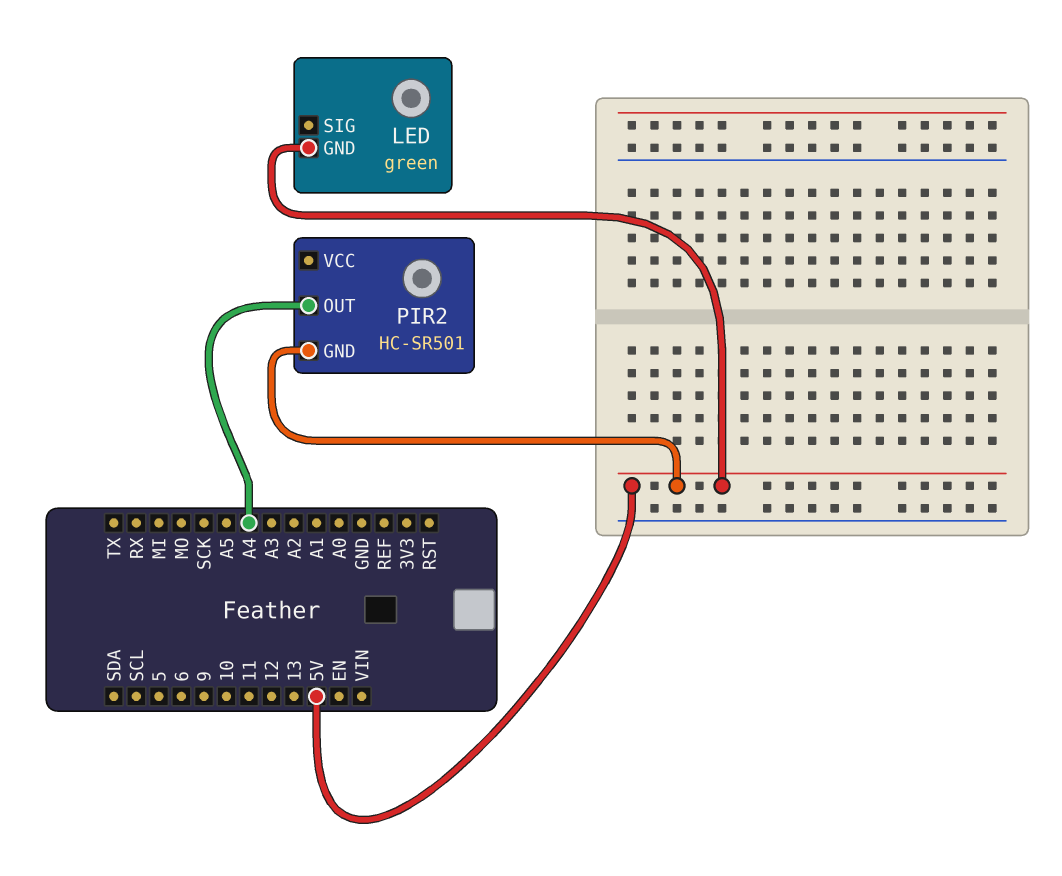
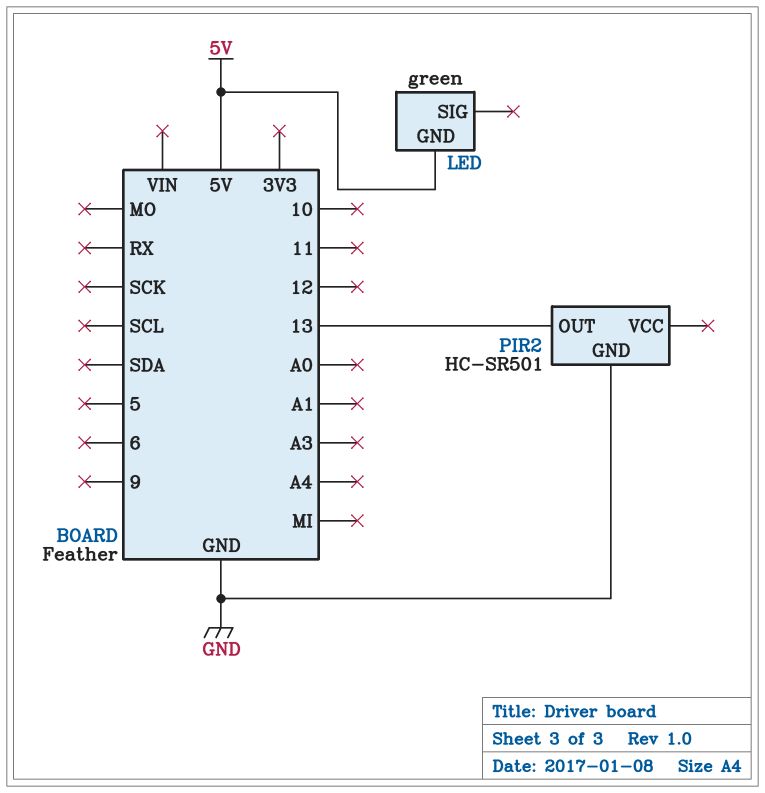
PIR2 pin GND: 5V -> GND
PIR2 pin OUT: A4 -> 13

